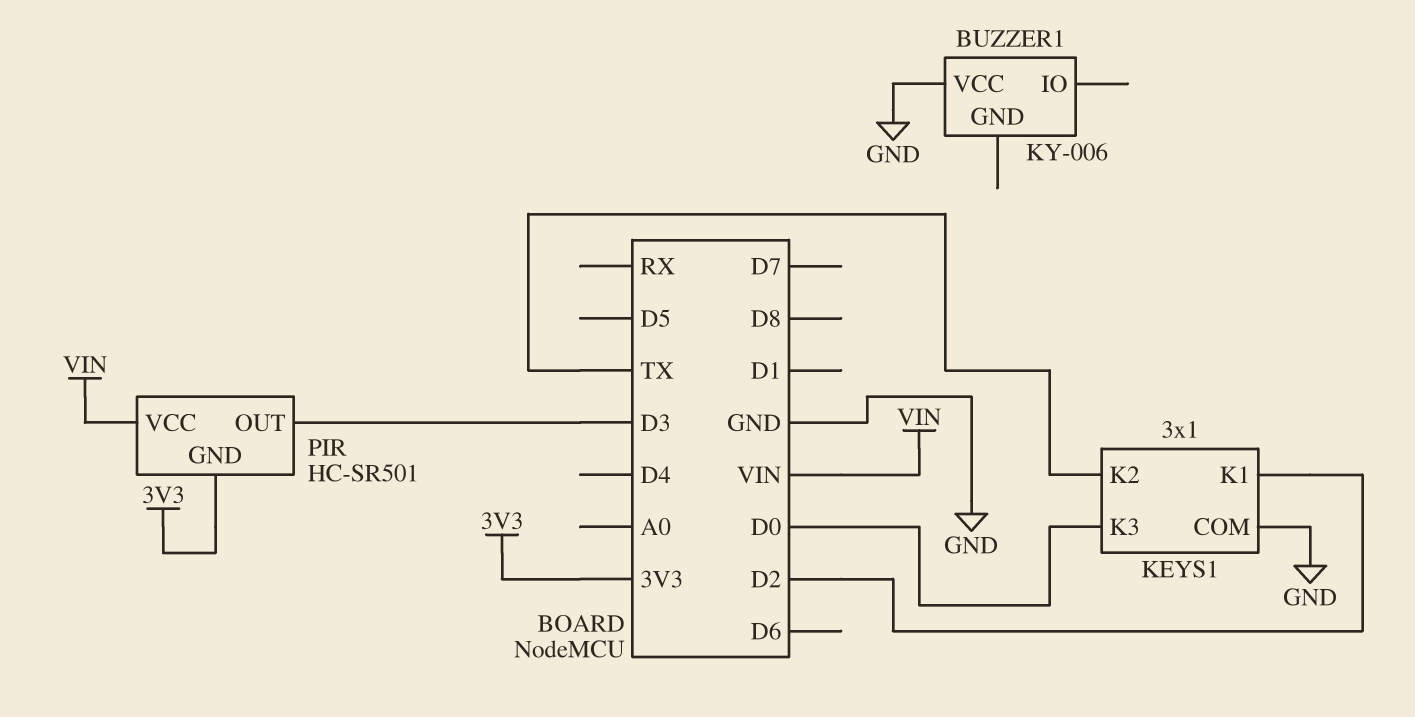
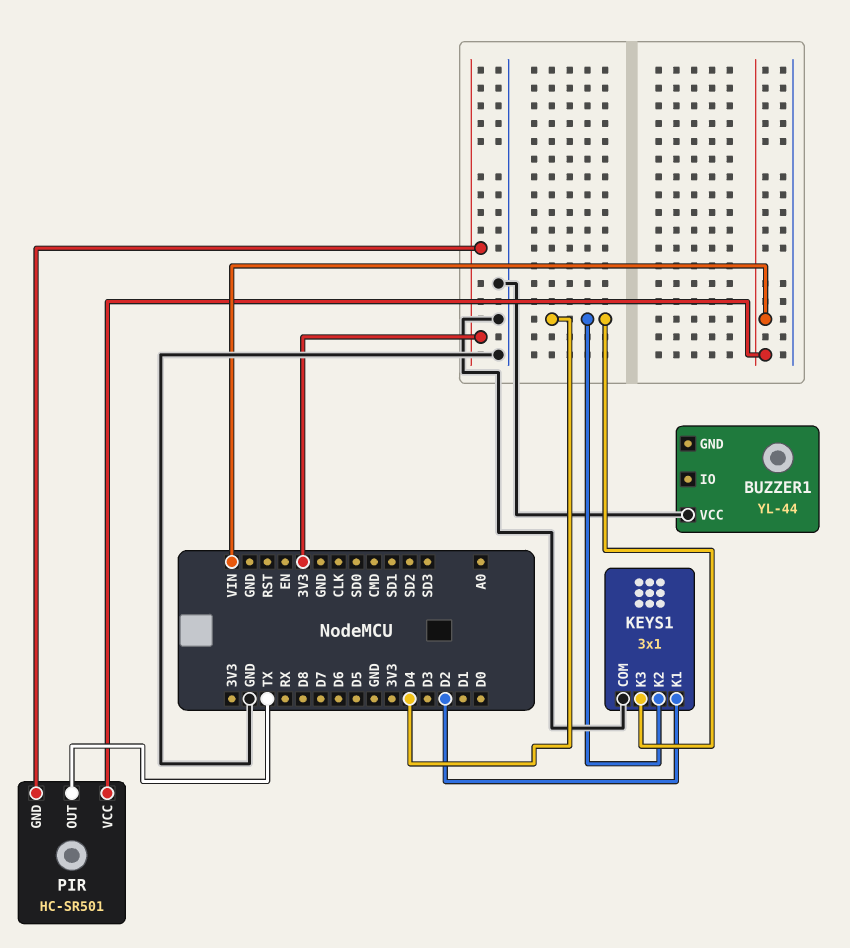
BUZZER1: KY-006 -> YL-44
KEYS1 pin K2: TX -> D4
KEYS1 pin K3: D0 -> D4
PIR pin OUT: D3 -> TX

